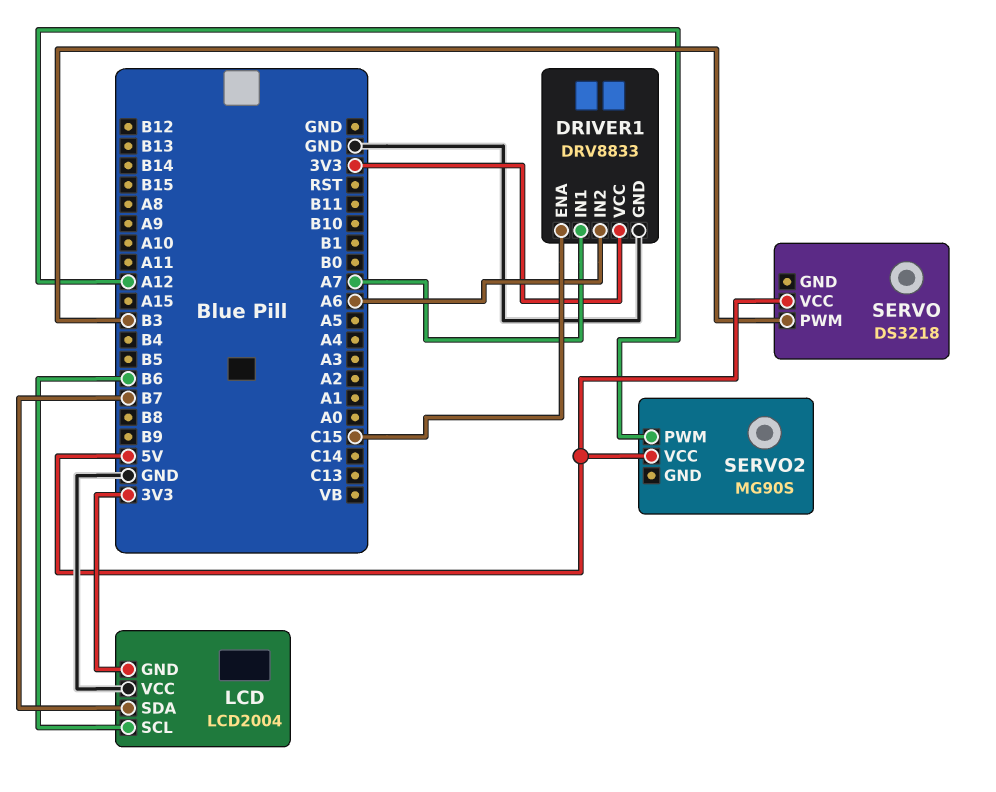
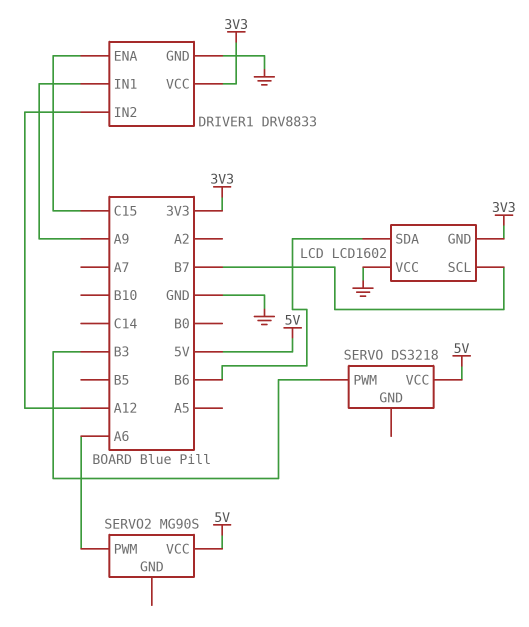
DRIVER1 pin IN1: A7 -> A9
DRIVER1 pin IN2: A6 -> A12
LCD: LCD2004 -> LCD1602
LCD pin SCL: B6 -> B7
LCD pin SDA: B7 -> B6
SERVO2 pin PWM: A12 -> A6

